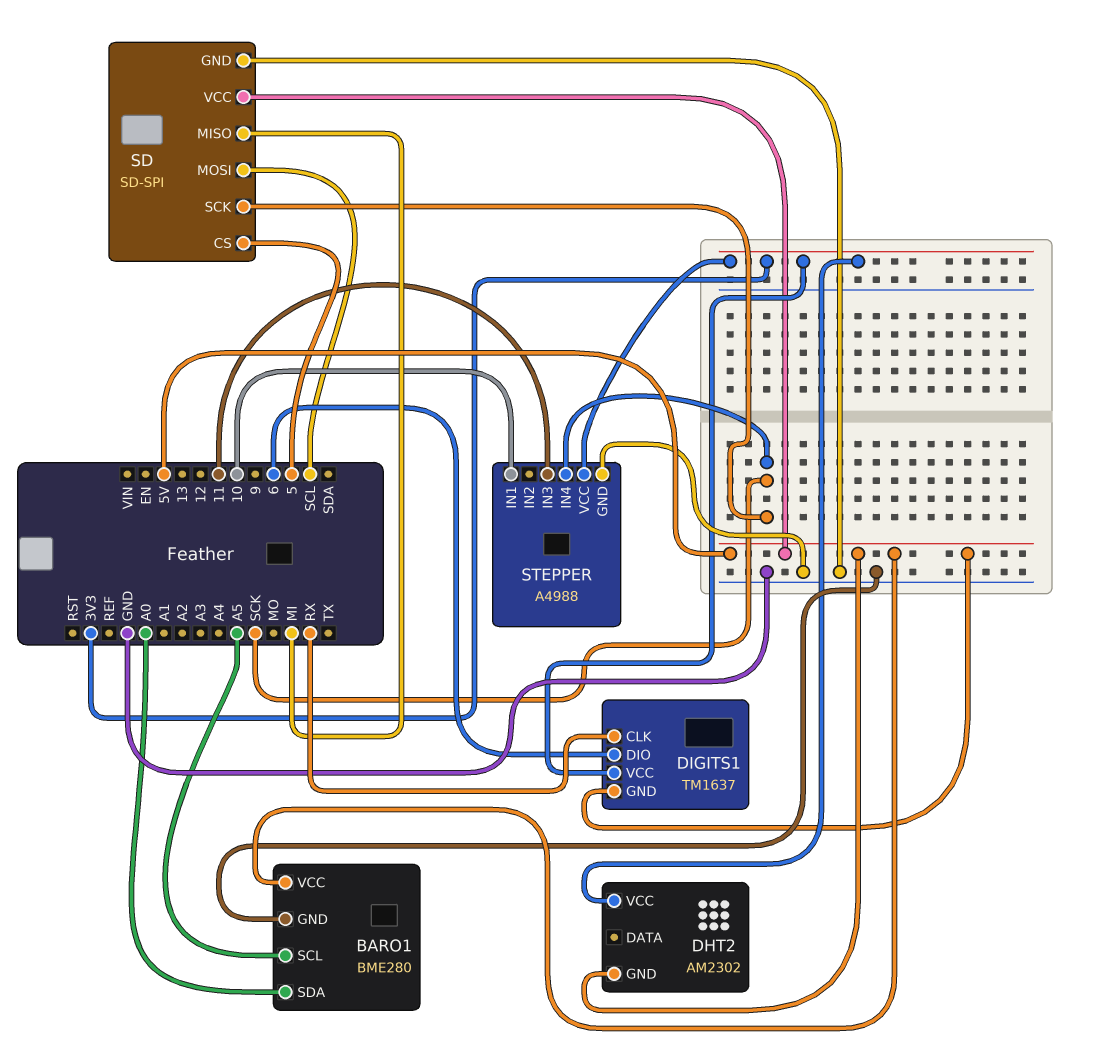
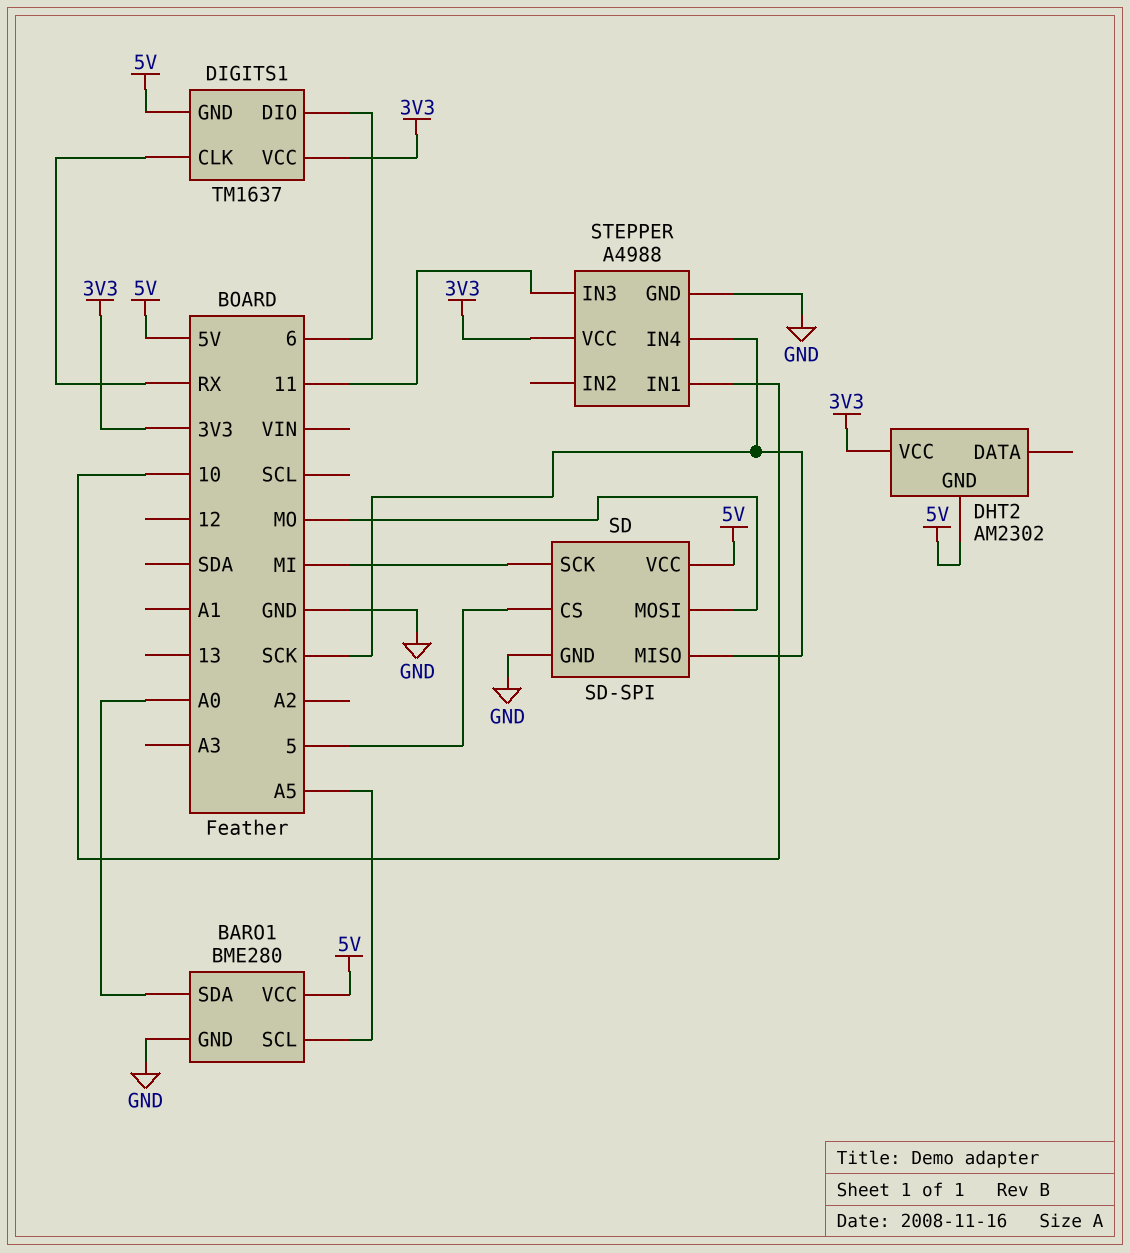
SD pin MISO: MI -> SCK
SD pin MOSI: SCL -> MO
SD pin SCK: SCK -> MI

